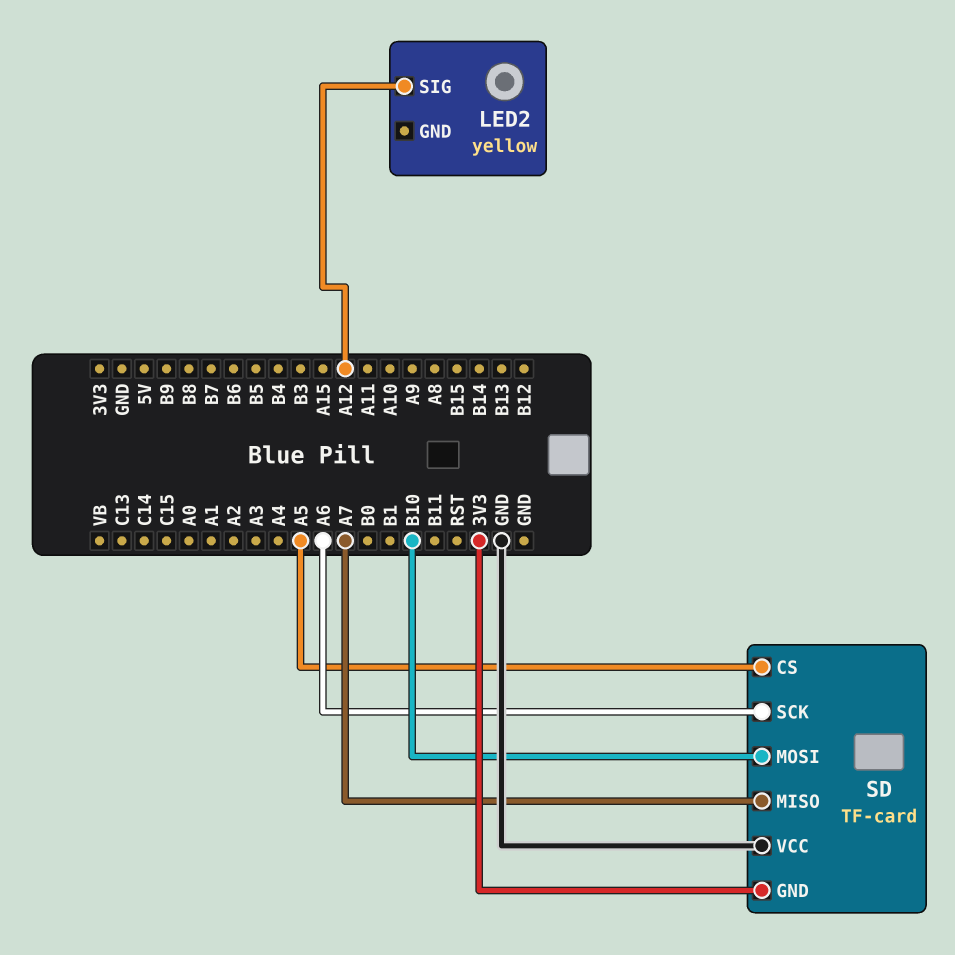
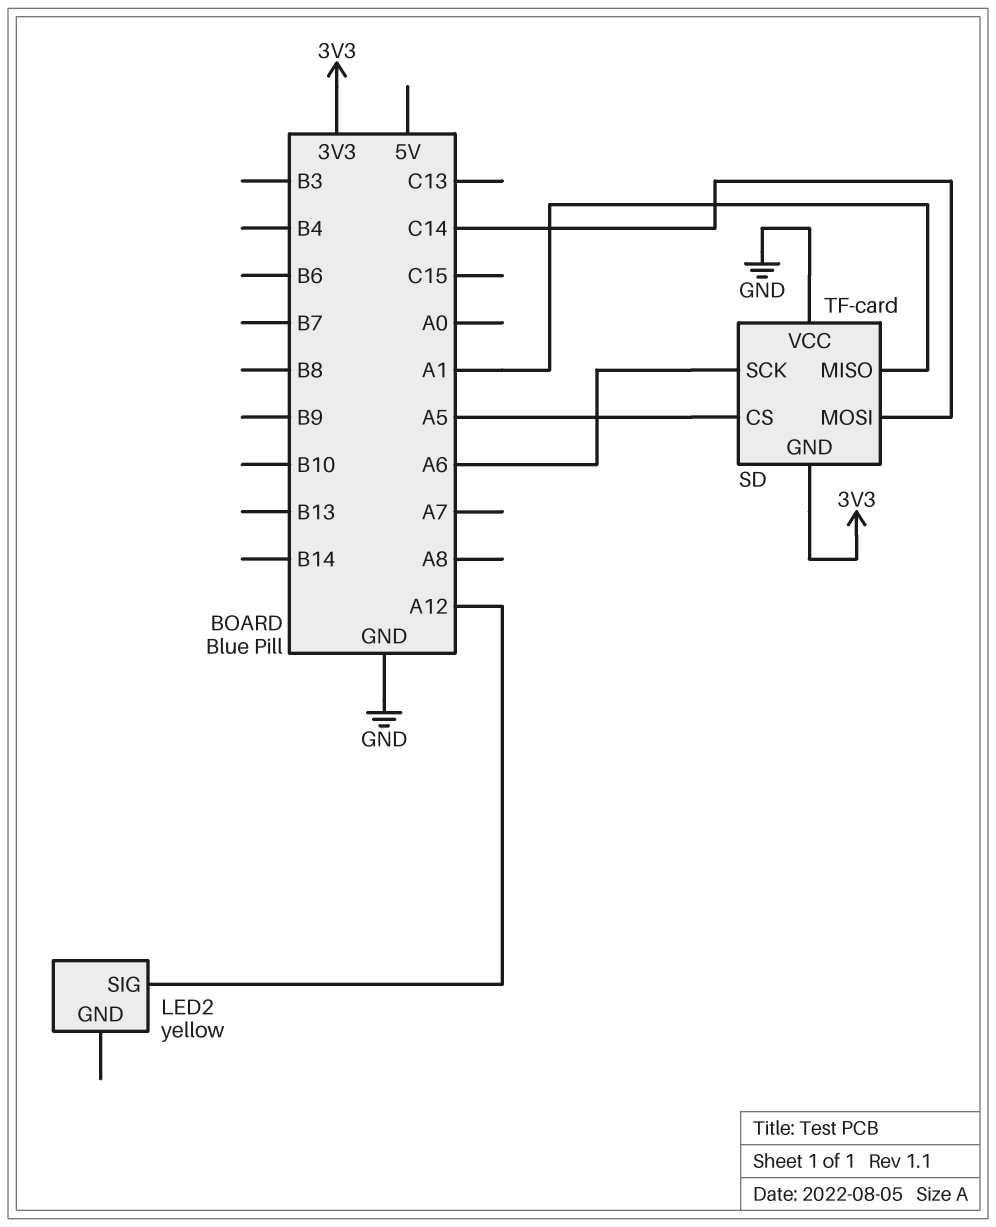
SD pin MISO: A7 -> A1
SD pin MOSI: B10 -> C14

